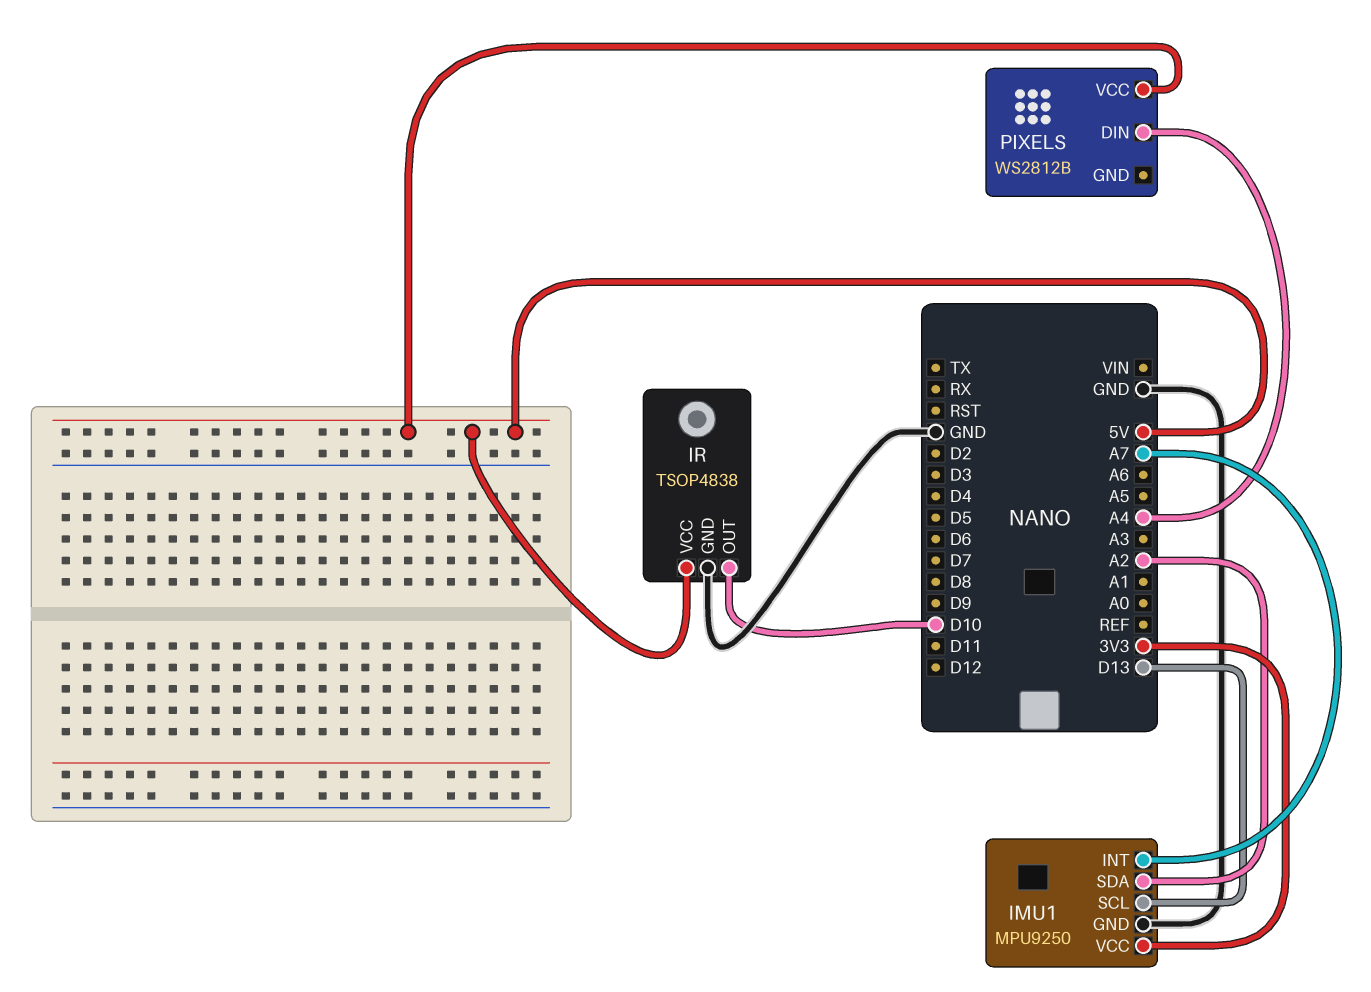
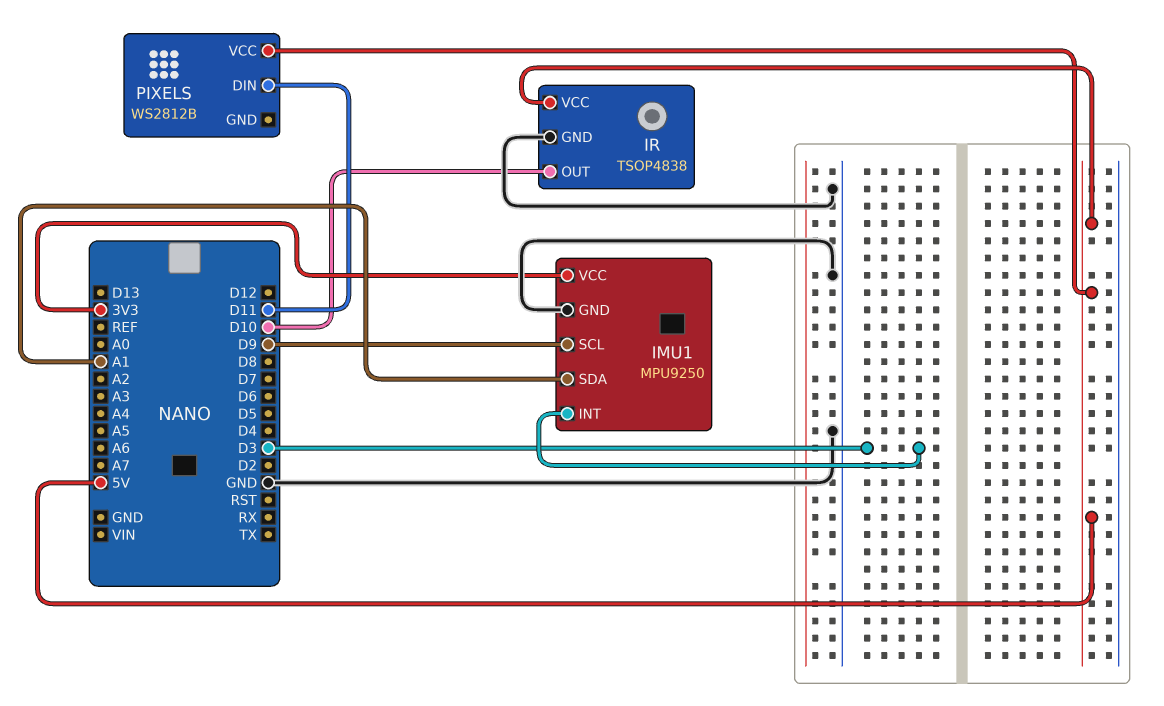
IMU1 pin INT: A7 -> D3
IMU1 pin SCL: D13 -> D9
IMU1 pin SDA: A2 -> A1
PIXELS pin DIN: A4 -> D11

